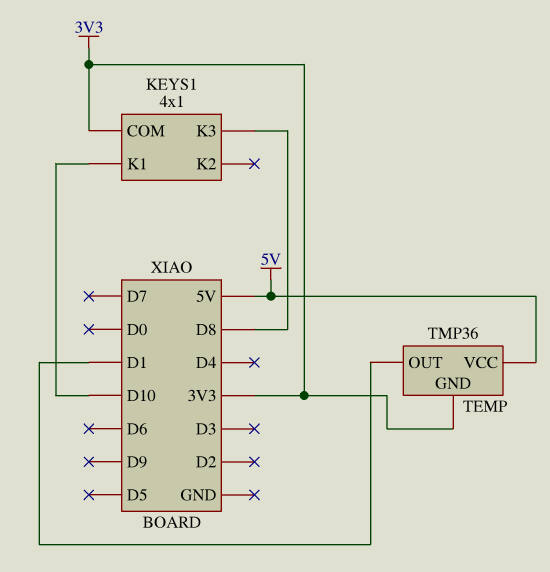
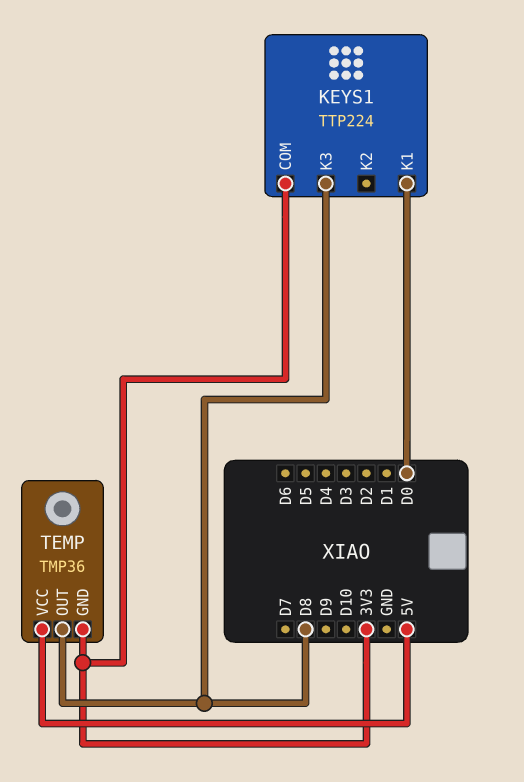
KEYS1: 4x1 -> TTP224
KEYS1 pin K1: D10 -> D0
TEMP pin OUT: D1 -> D8

